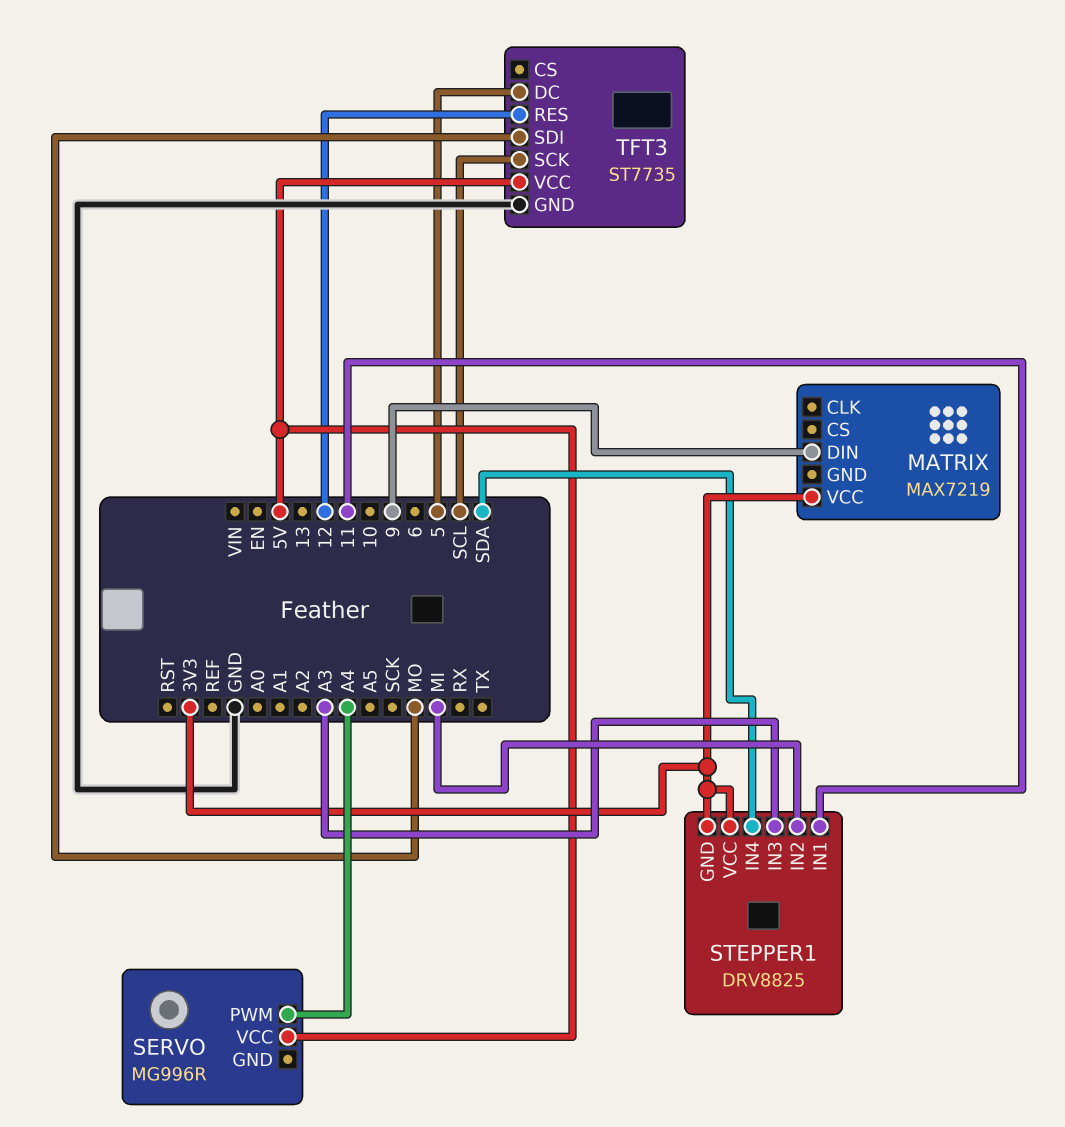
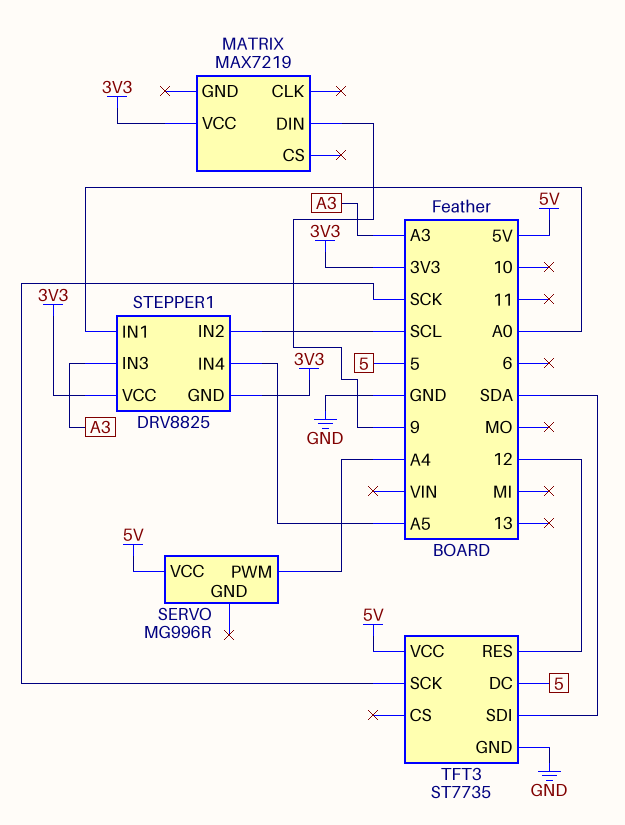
STEPPER1 pin IN1: 11 -> A0
STEPPER1 pin IN2: MI -> SCL
STEPPER1 pin IN4: SDA -> A5
TFT3 pin SCK: SCL -> SCK
TFT3 pin SDI: MO -> SDA

